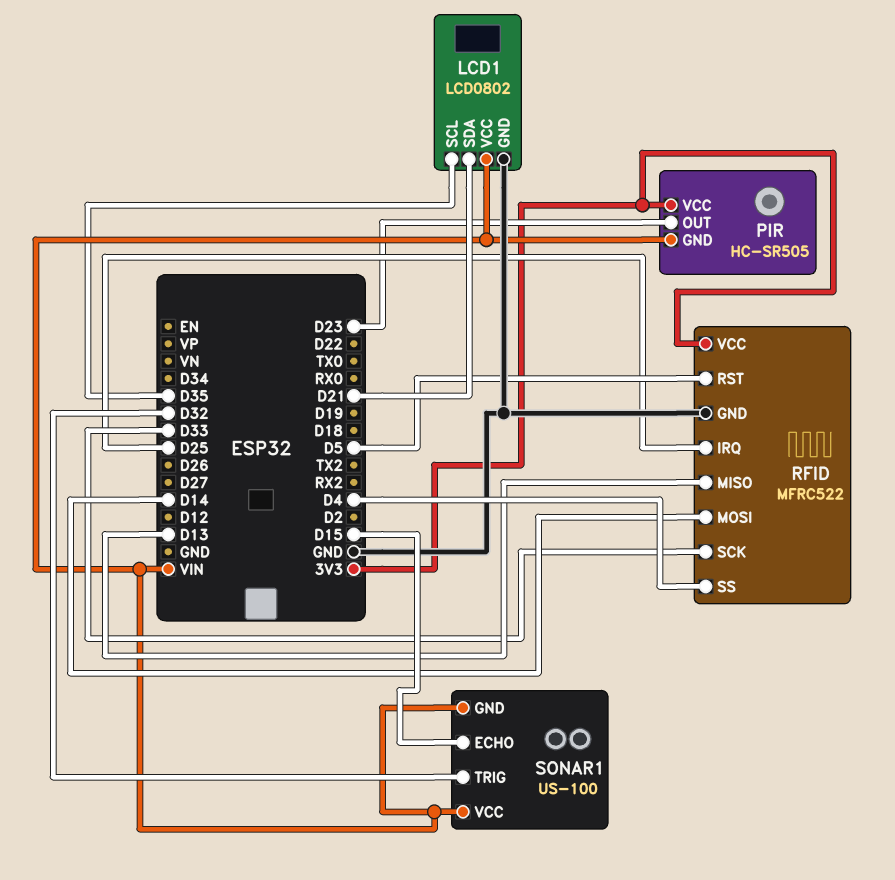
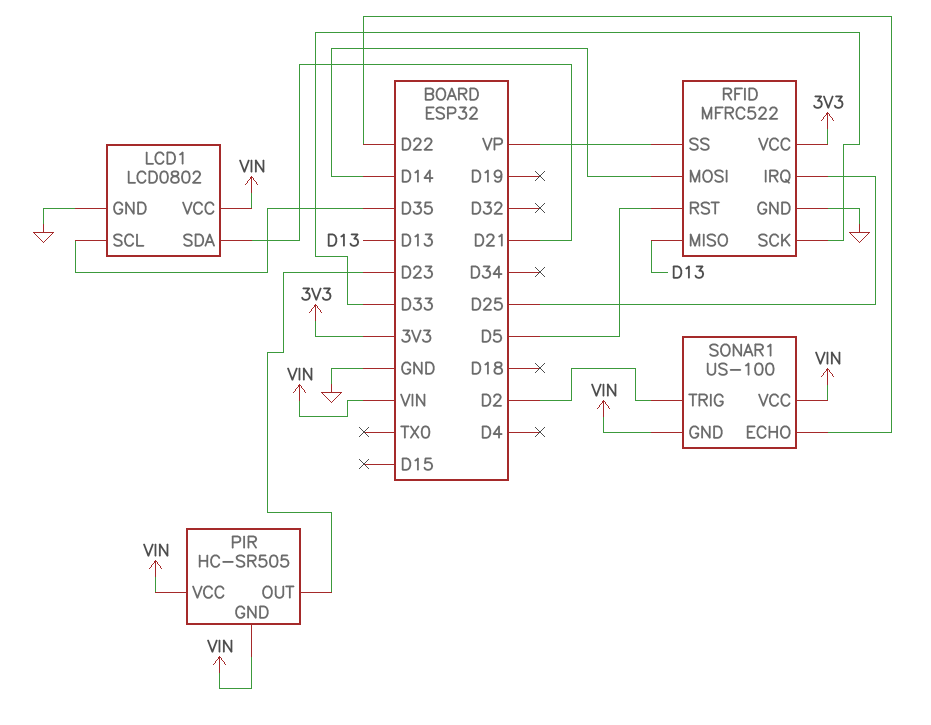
PIR pin VCC: 3V3 -> VIN
RFID pin SS: D4 -> VP
SONAR1 pin ECHO: D15 -> D22
SONAR1 pin TRIG: D32 -> D2

